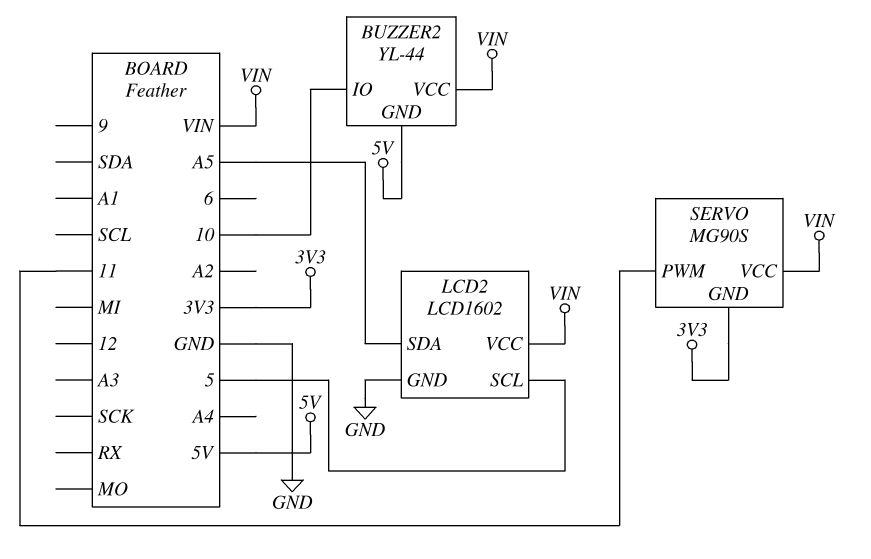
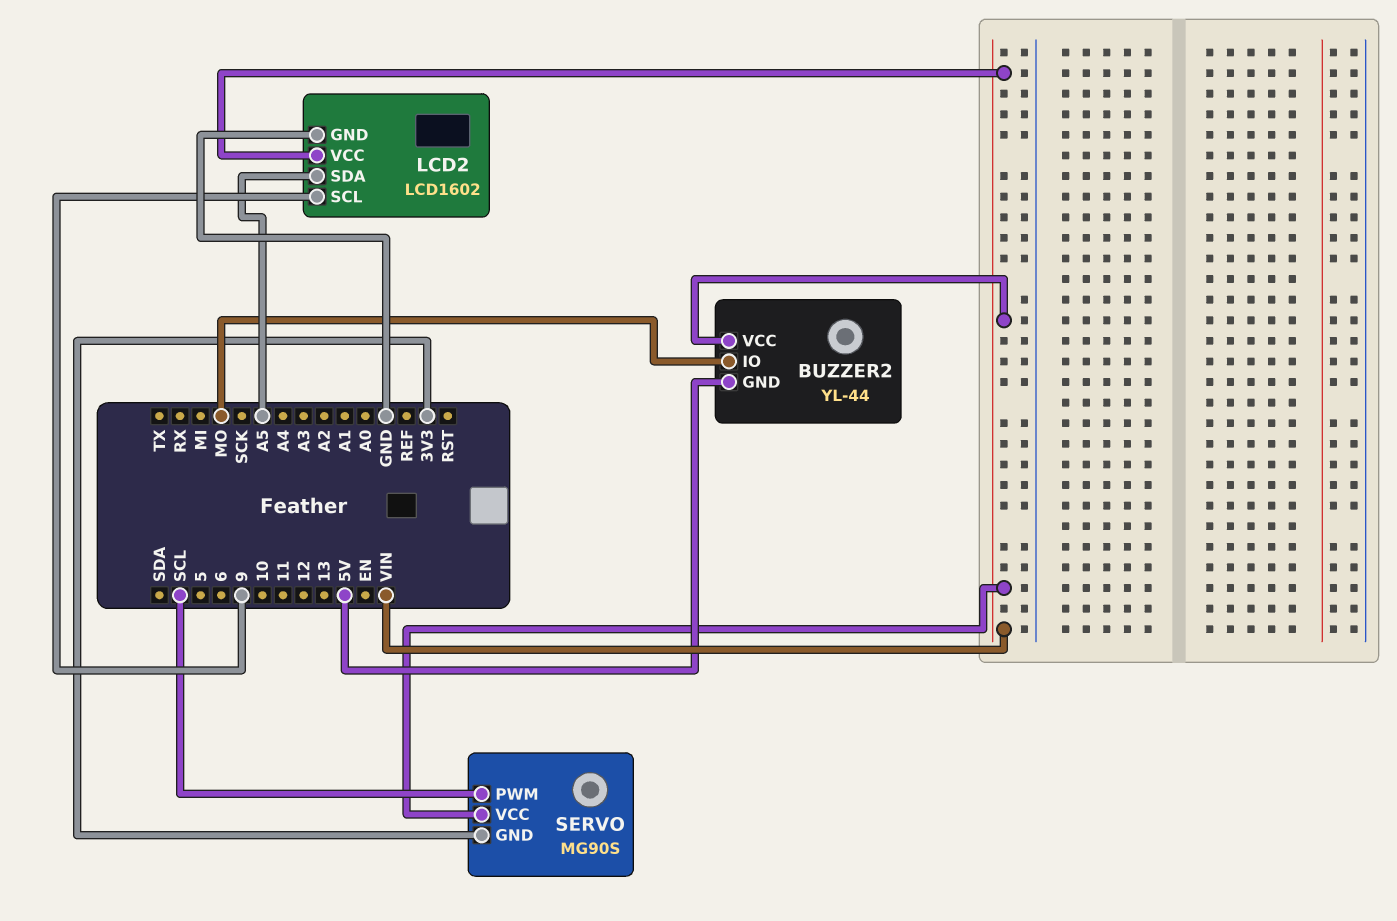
BUZZER2 pin IO: 10 -> MO
LCD2 pin SCL: 5 -> 9
SERVO pin PWM: 11 -> SCL

